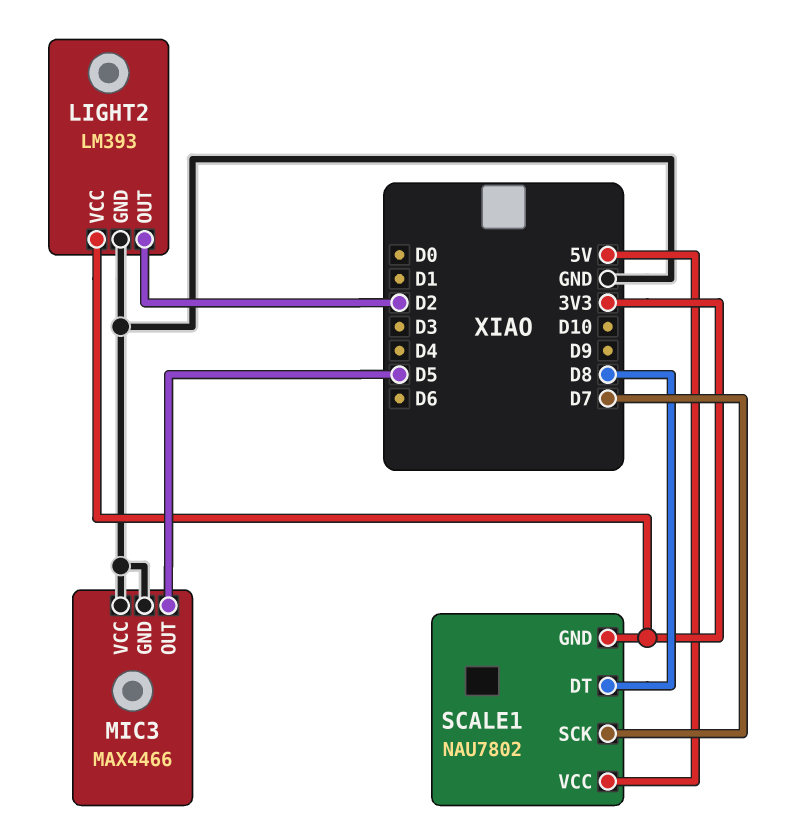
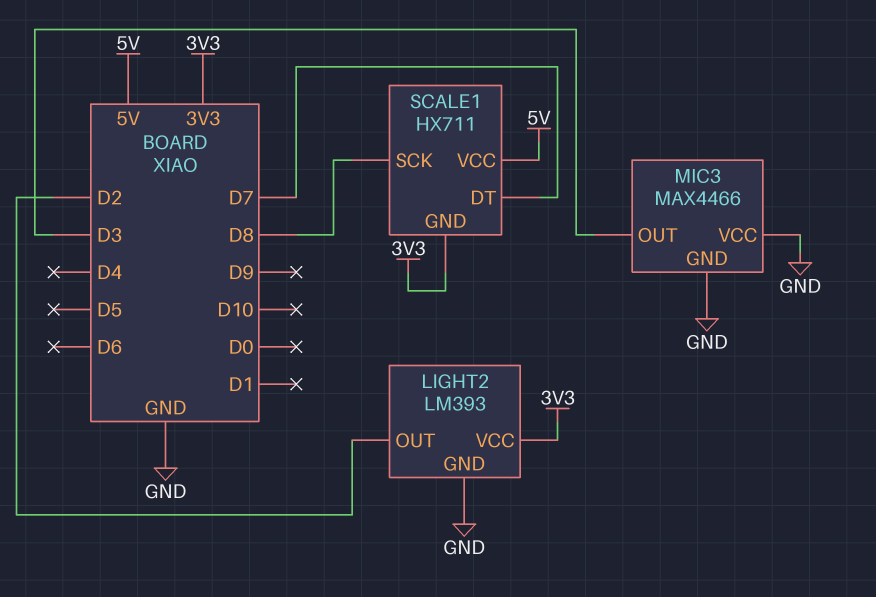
MIC3 pin OUT: D5 -> D3
SCALE1: NAU7802 -> HX711
SCALE1 pin DT: D8 -> D7
SCALE1 pin SCK: D7 -> D8

